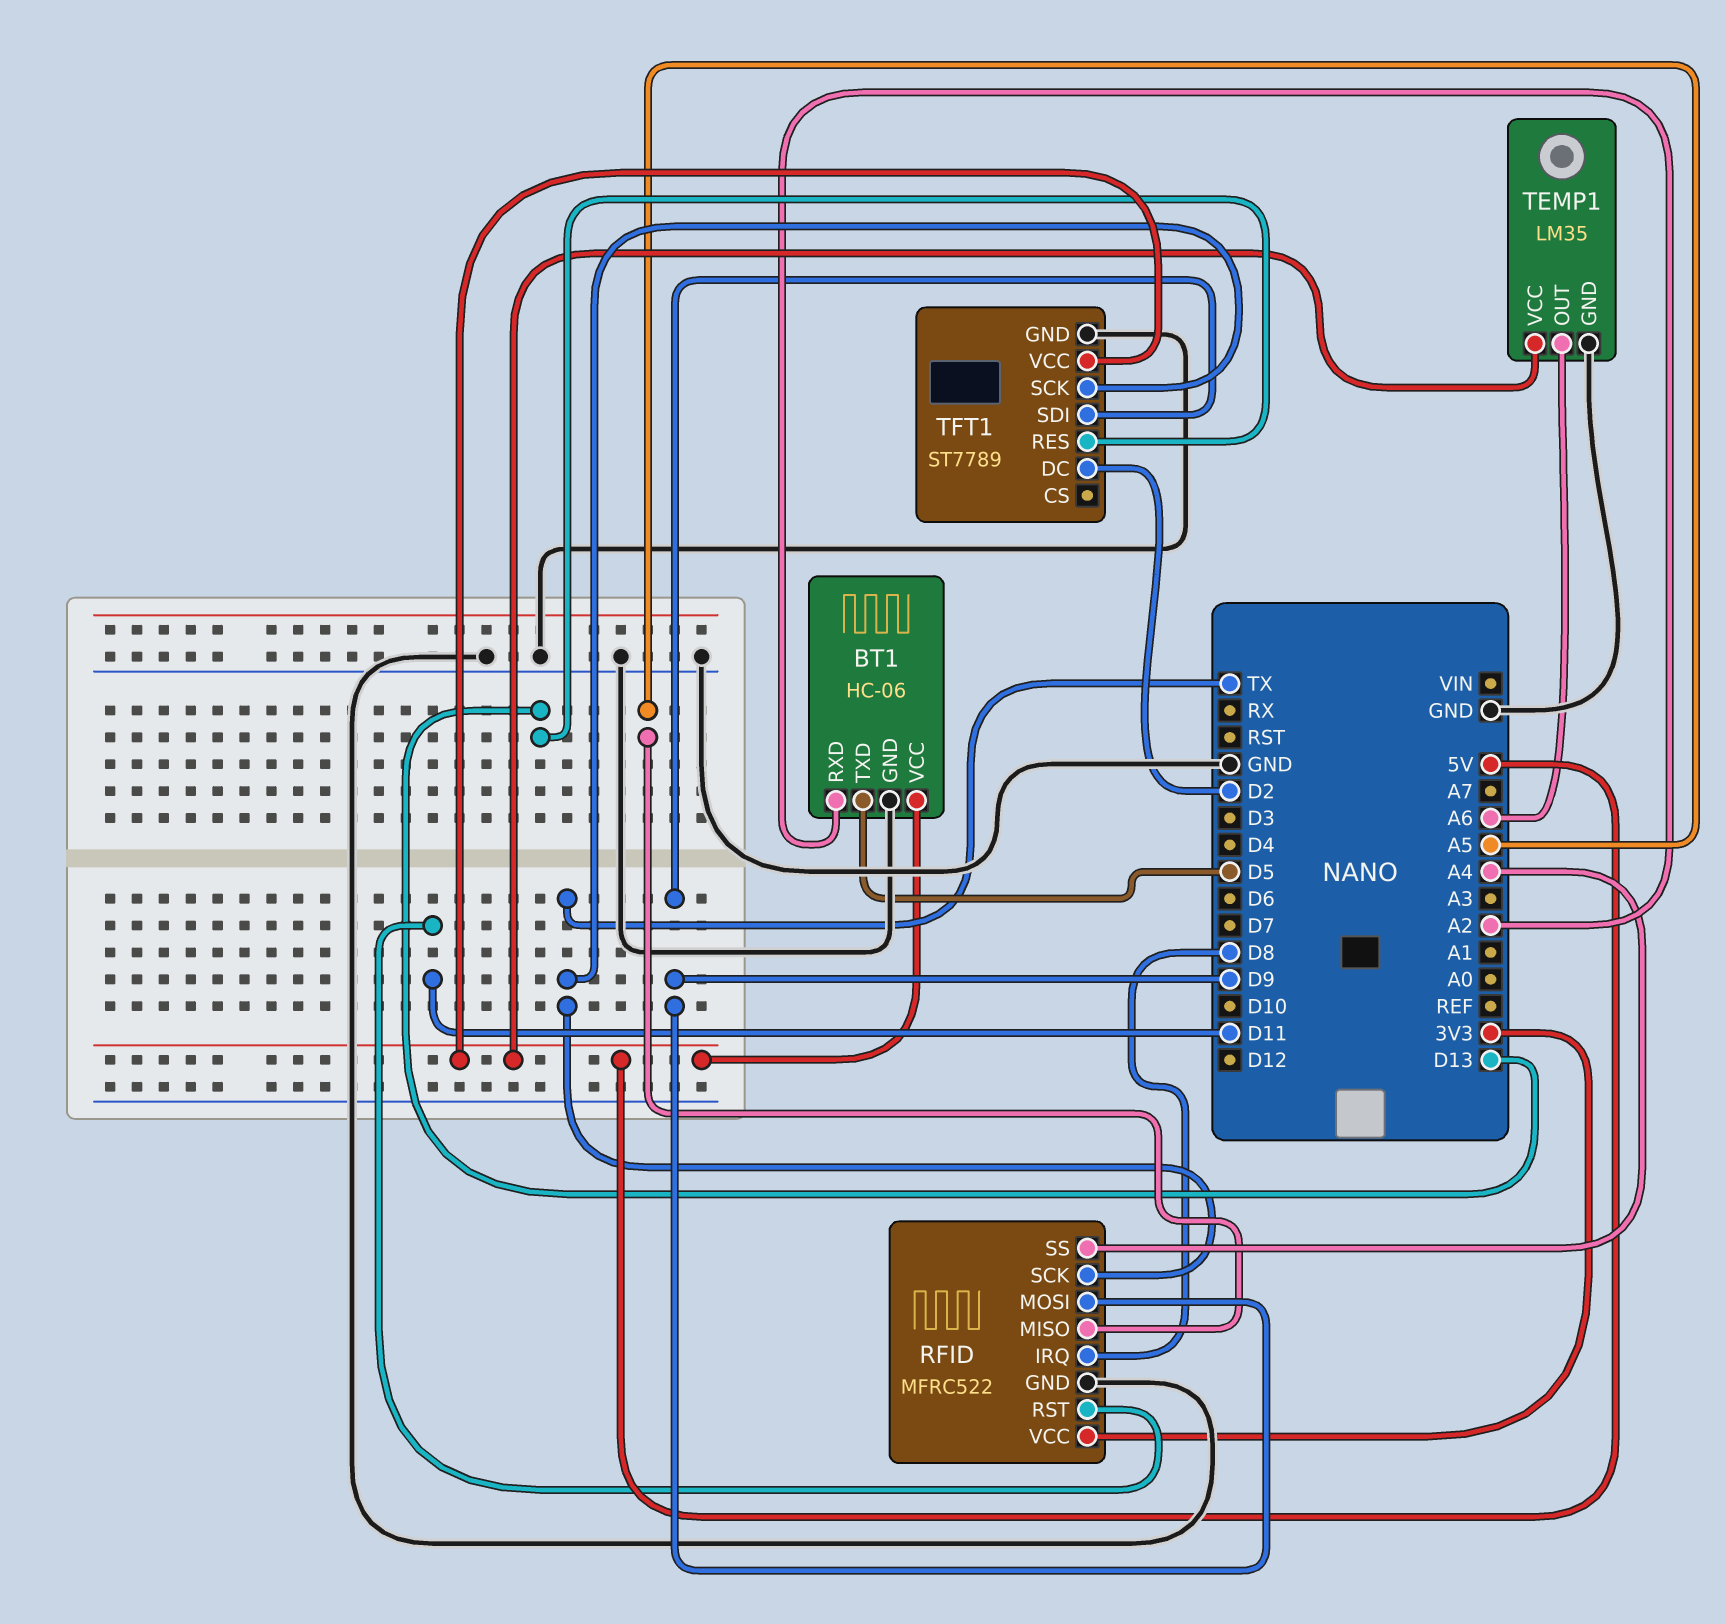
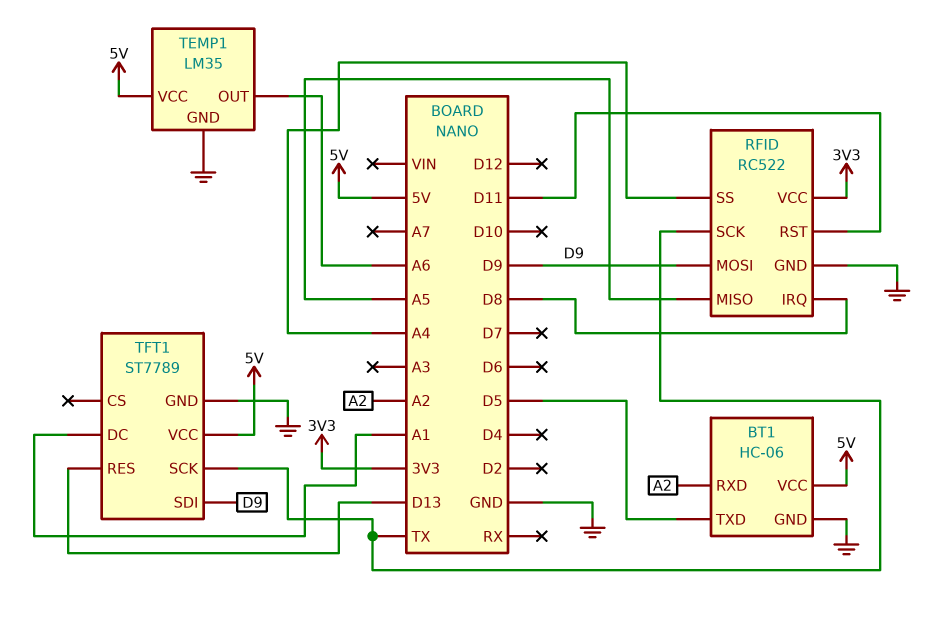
RFID: MFRC522 -> RC522
TFT1 pin DC: D2 -> A1

